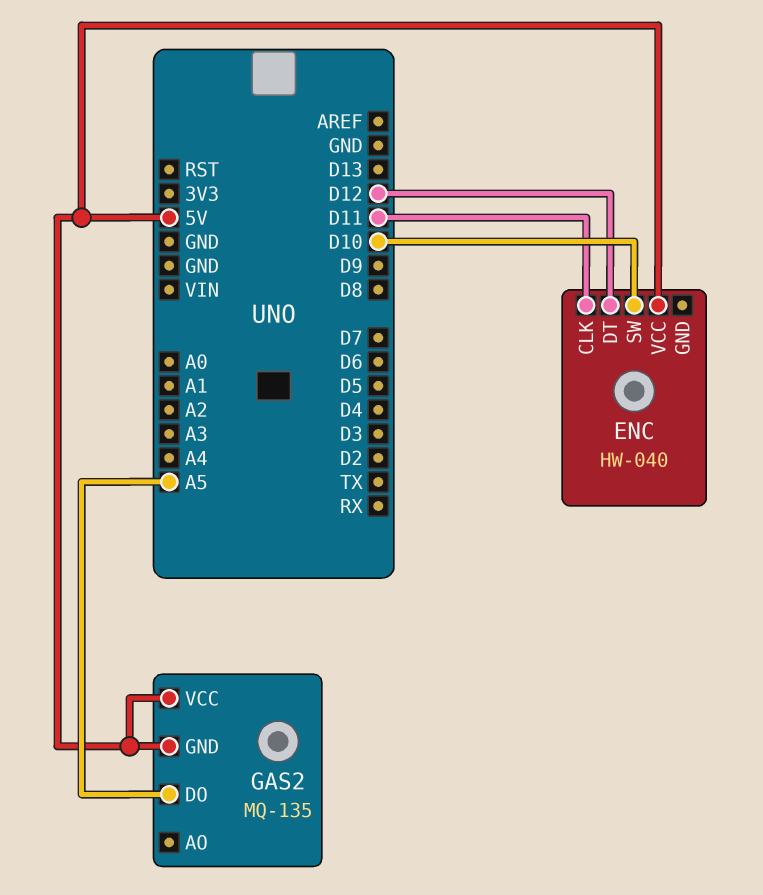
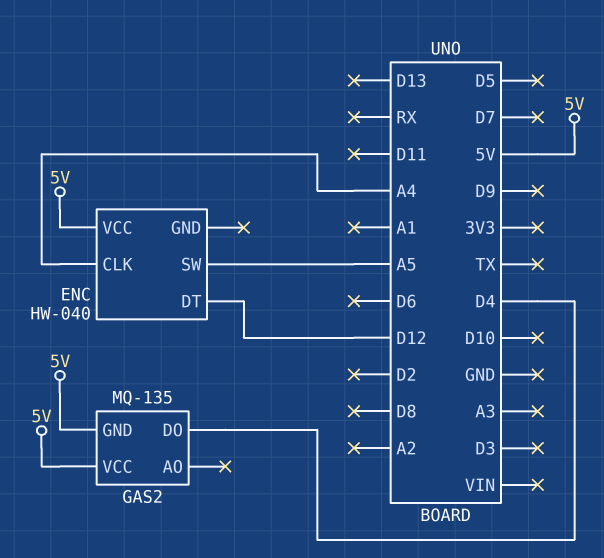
ENC pin CLK: D11 -> A4
ENC pin SW: D10 -> A5
GAS2 pin DO: A5 -> D4

